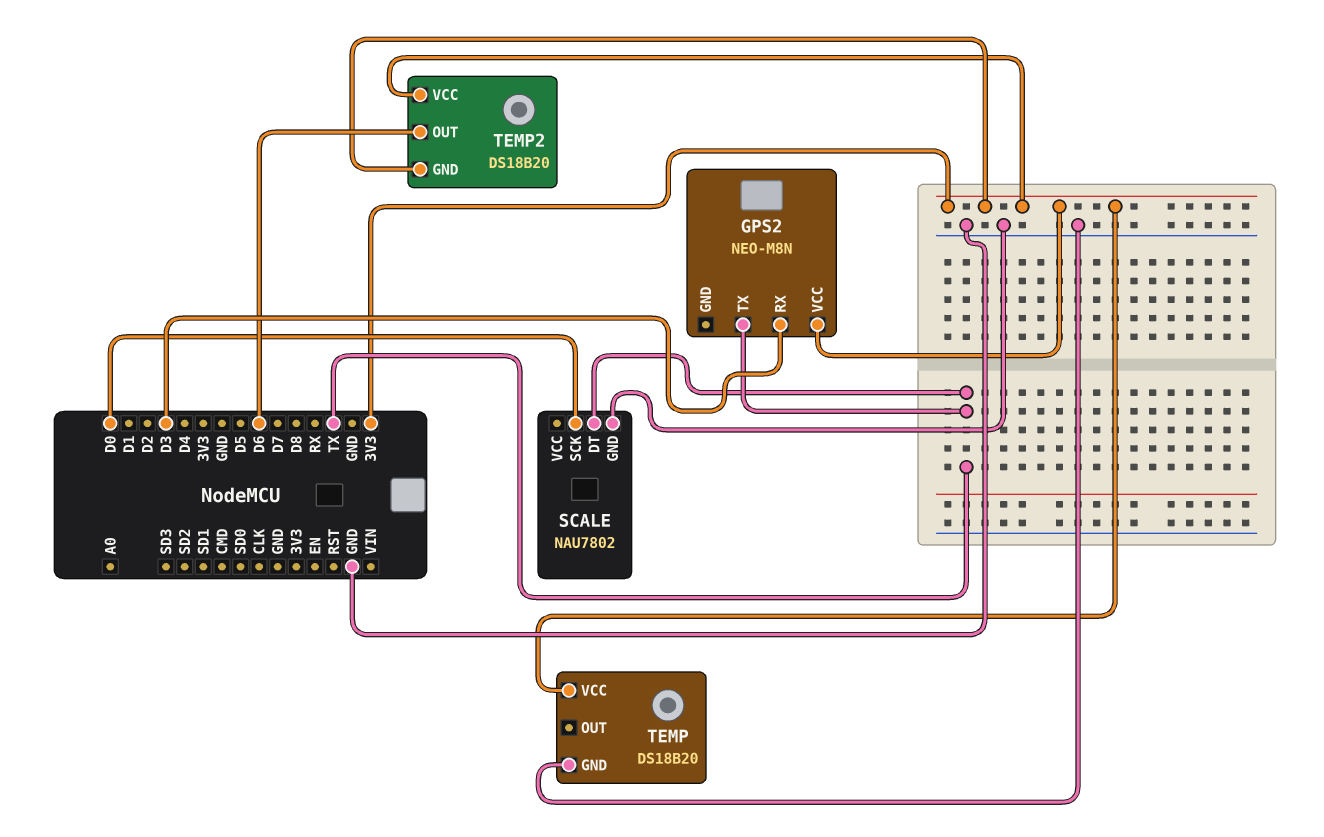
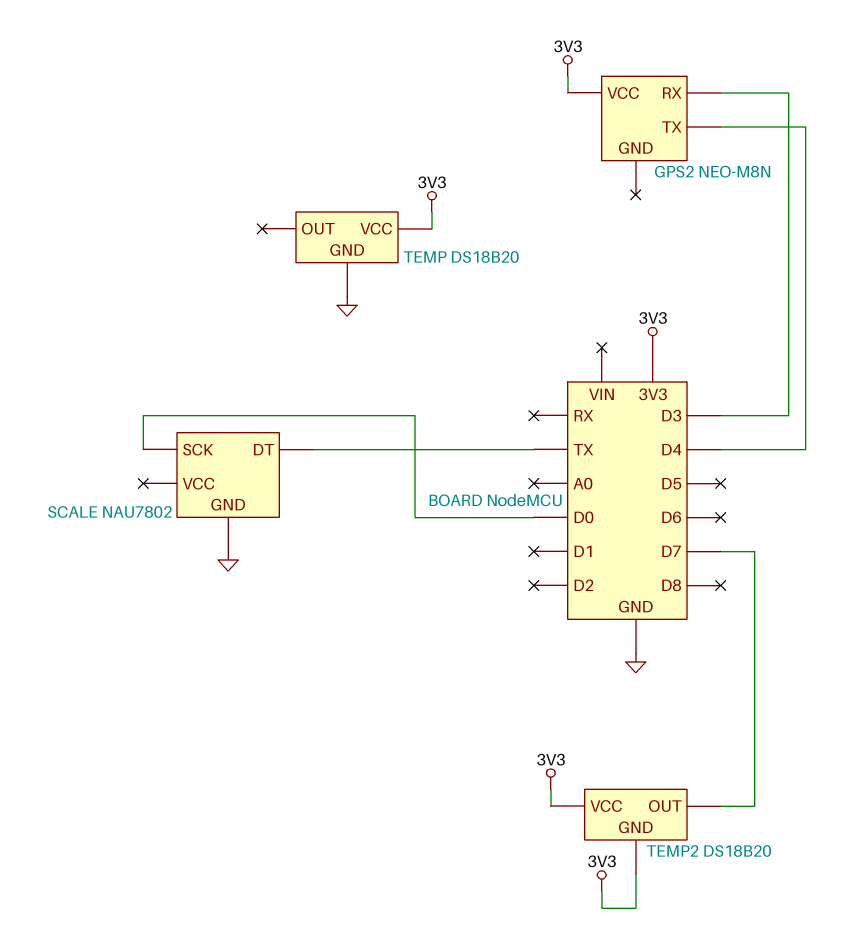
GPS2 pin TX: TX -> D4
TEMP2 pin OUT: D6 -> D7

